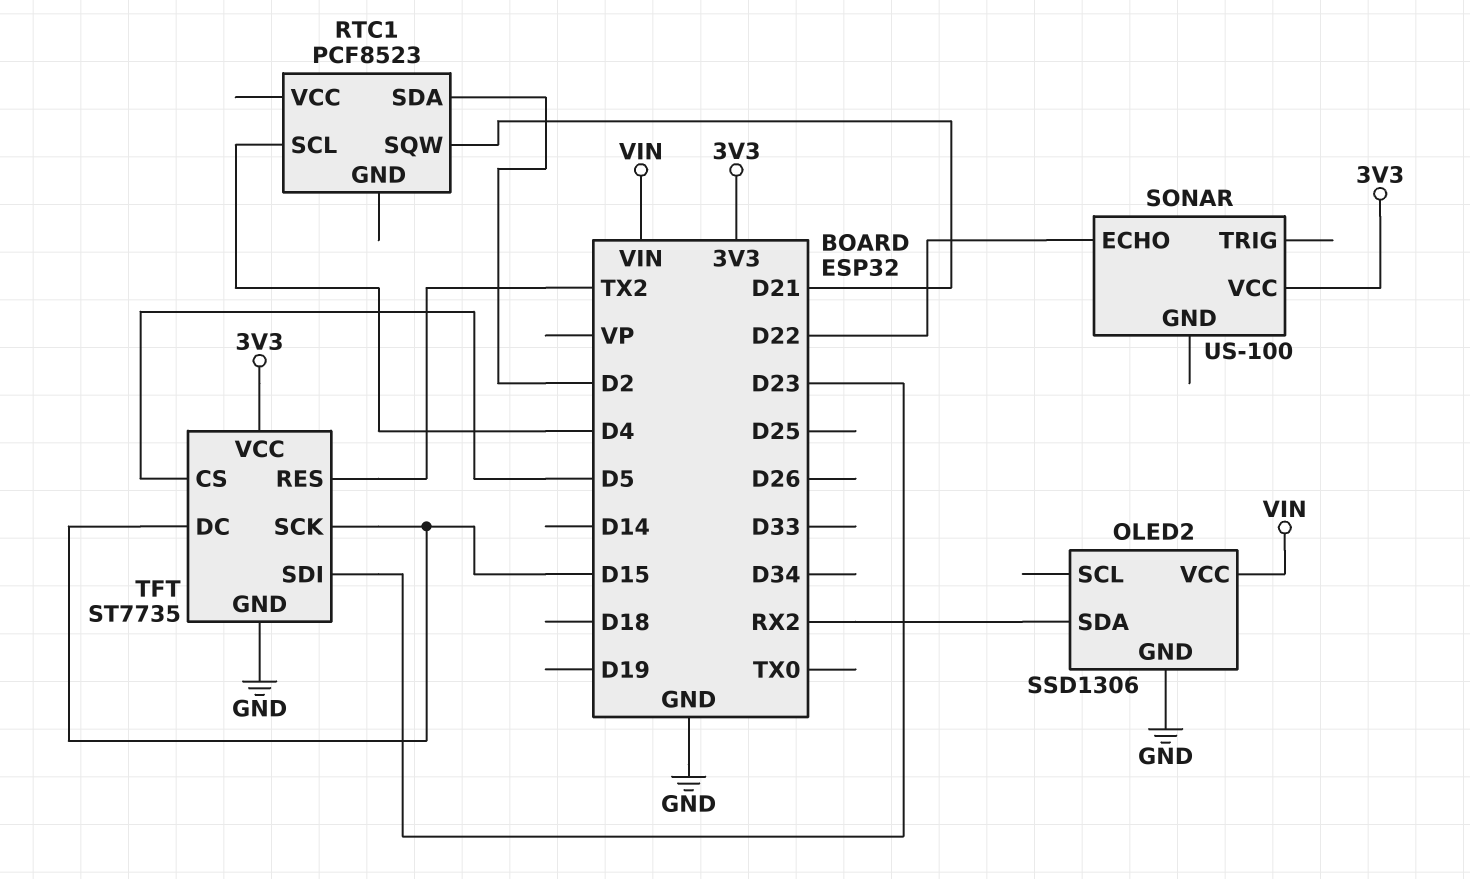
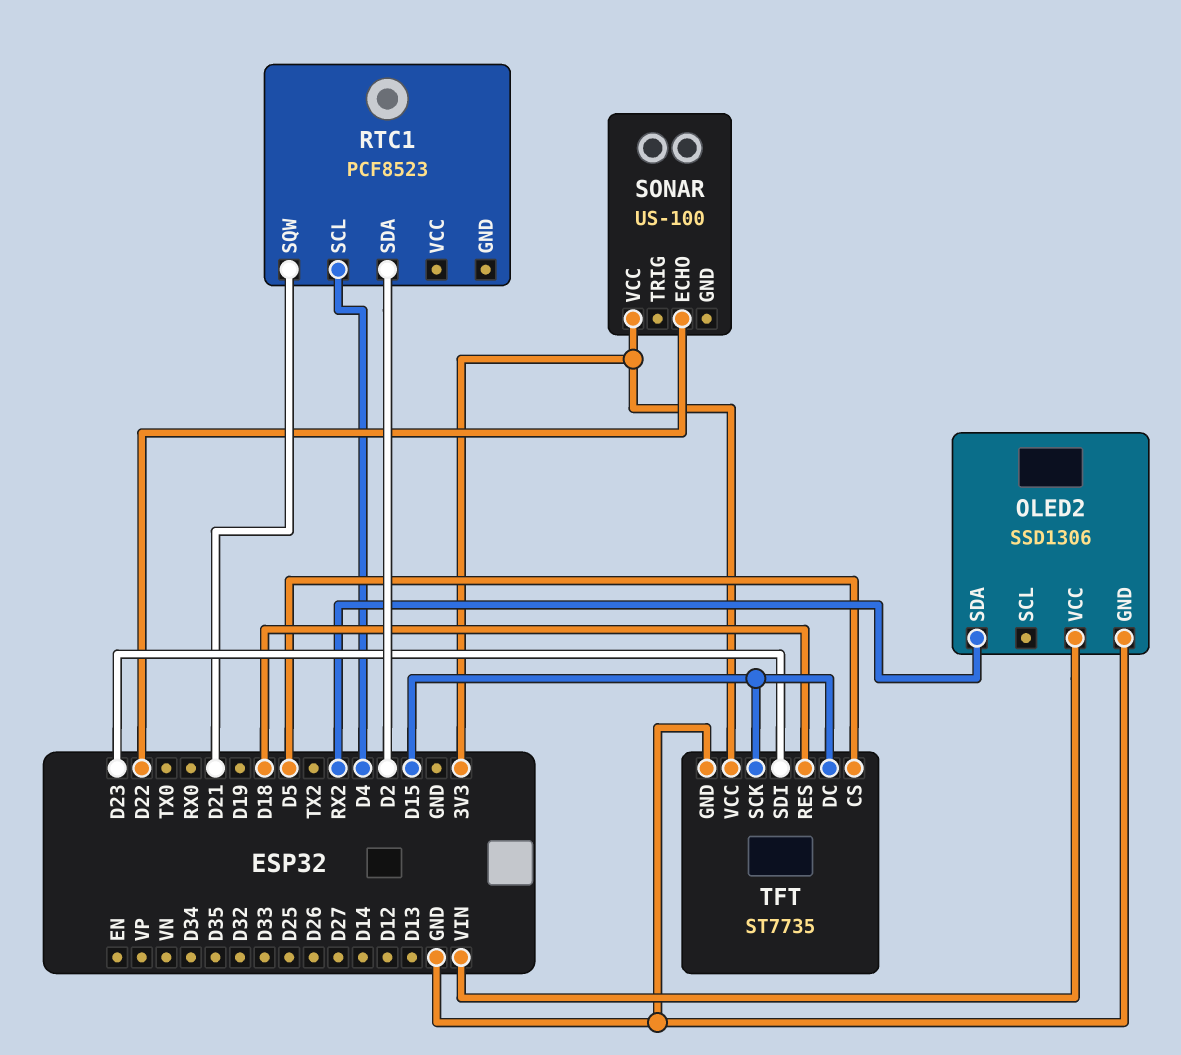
TFT pin RES: TX2 -> D18

